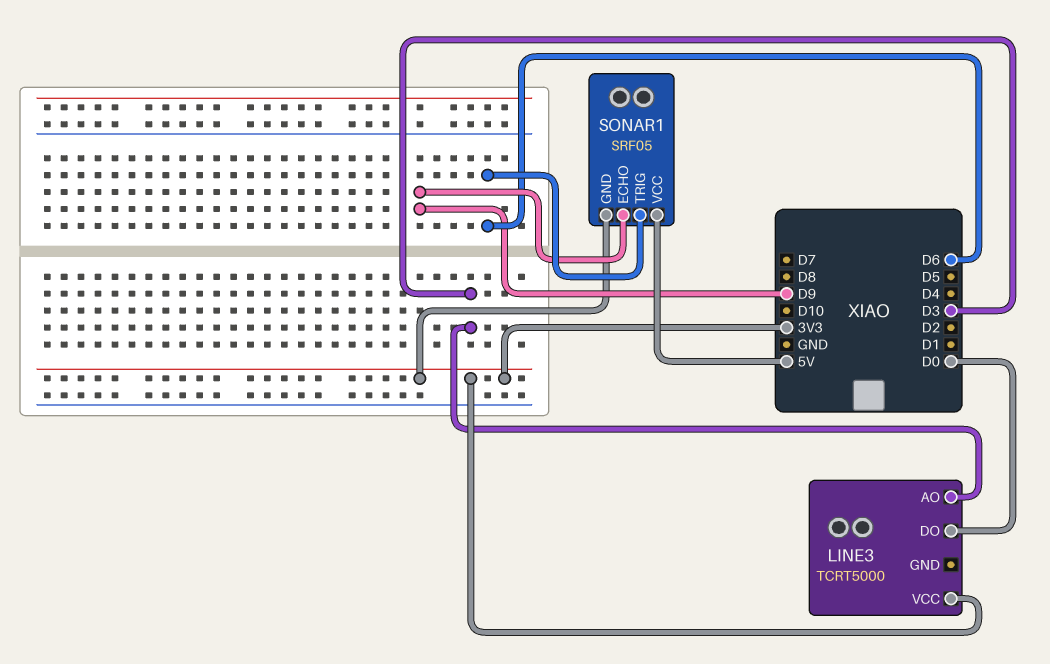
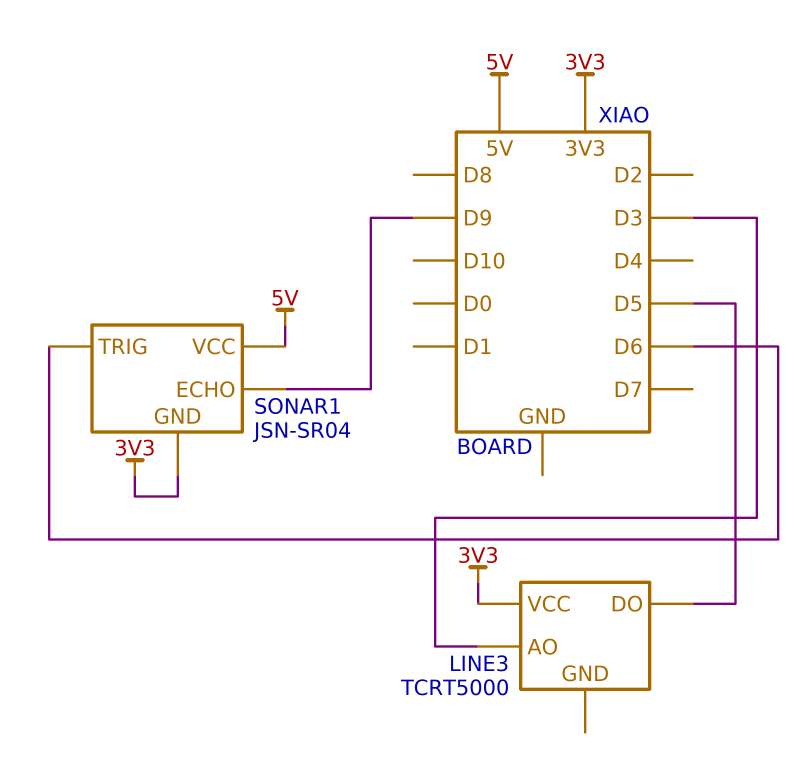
LINE3 pin DO: D0 -> D5
SONAR1: SRF05 -> JSN-SR04

